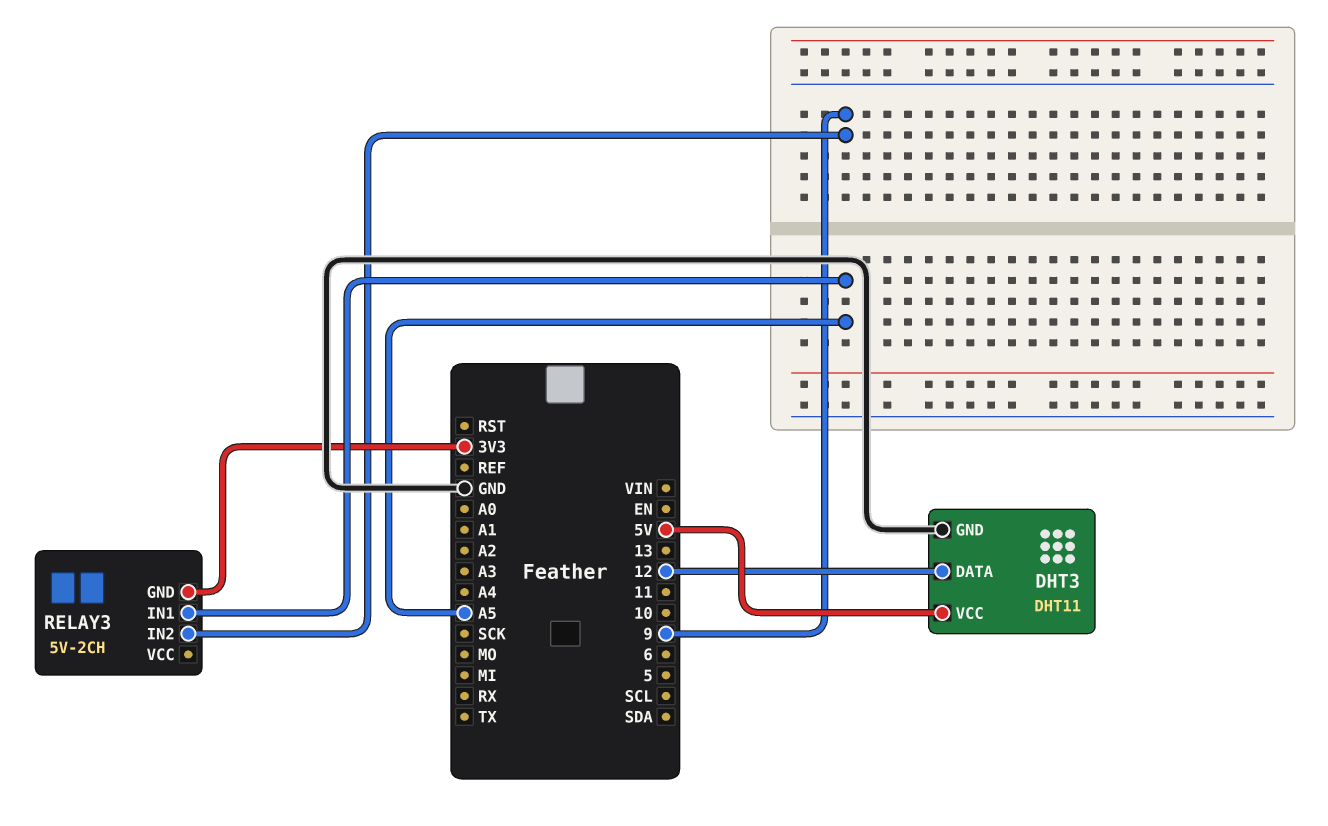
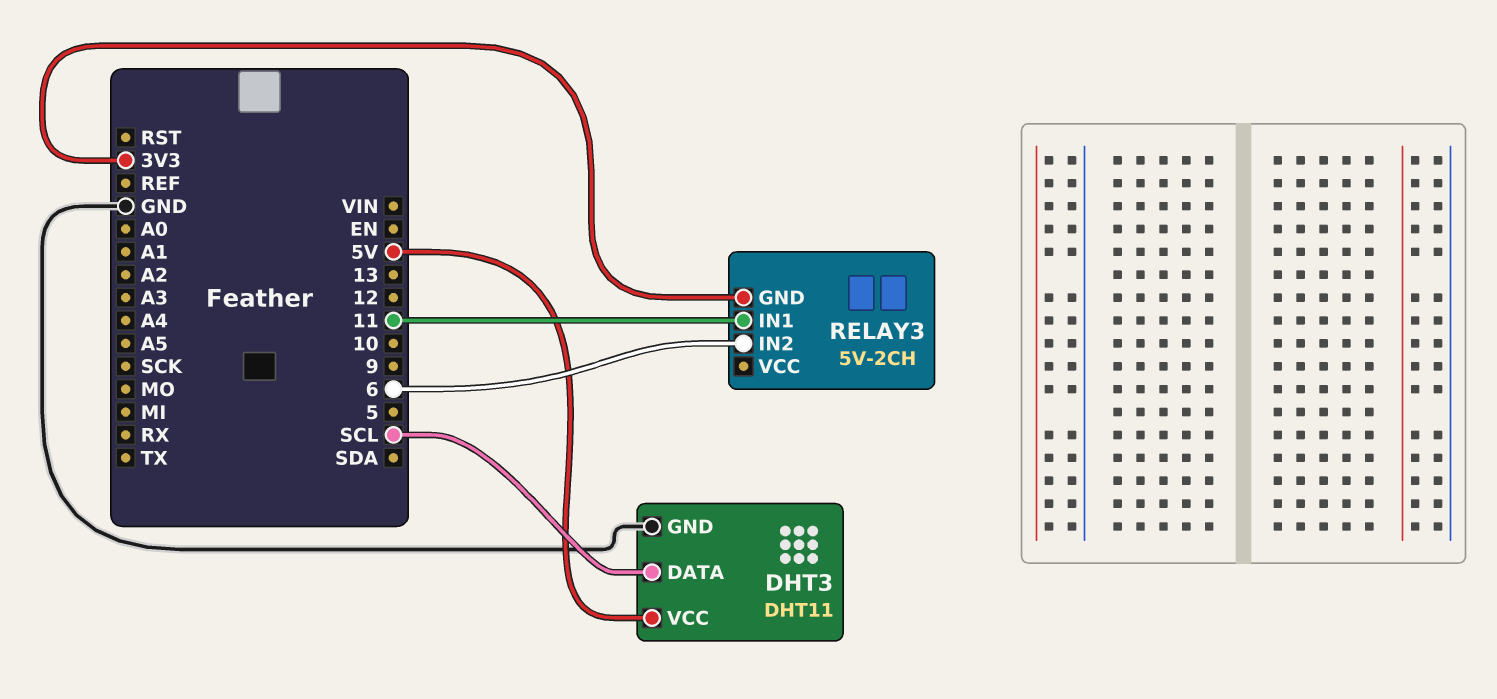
DHT3 pin DATA: 12 -> SCL
RELAY3 pin IN1: A5 -> 11
RELAY3 pin IN2: 9 -> 6

